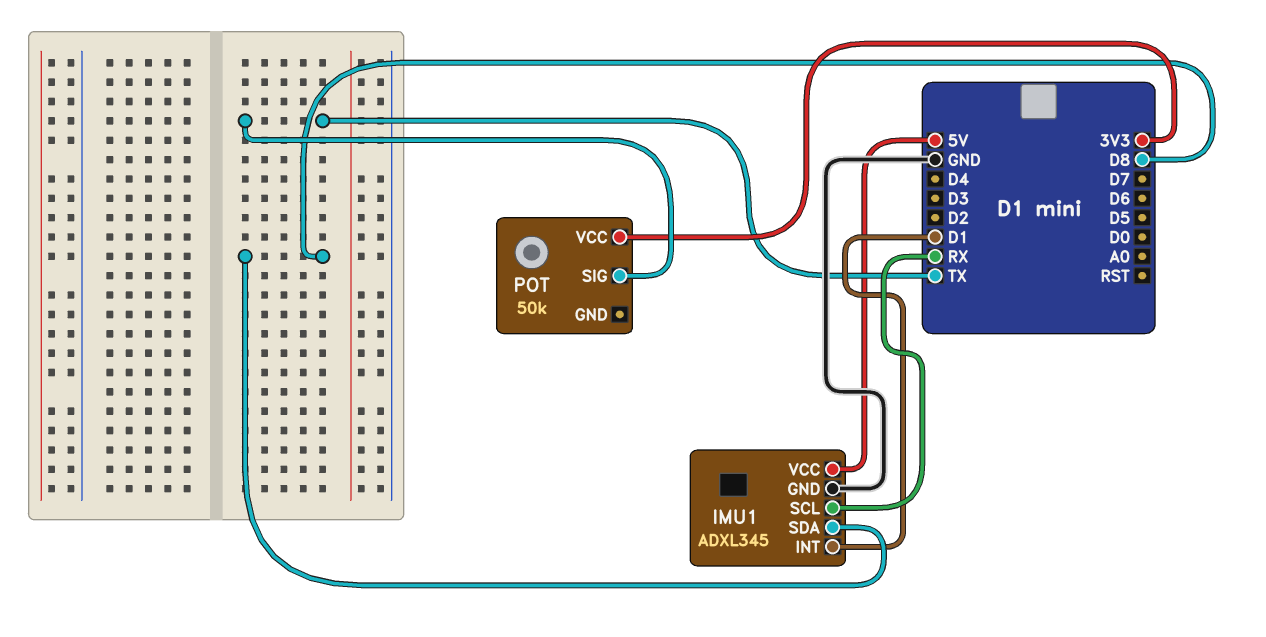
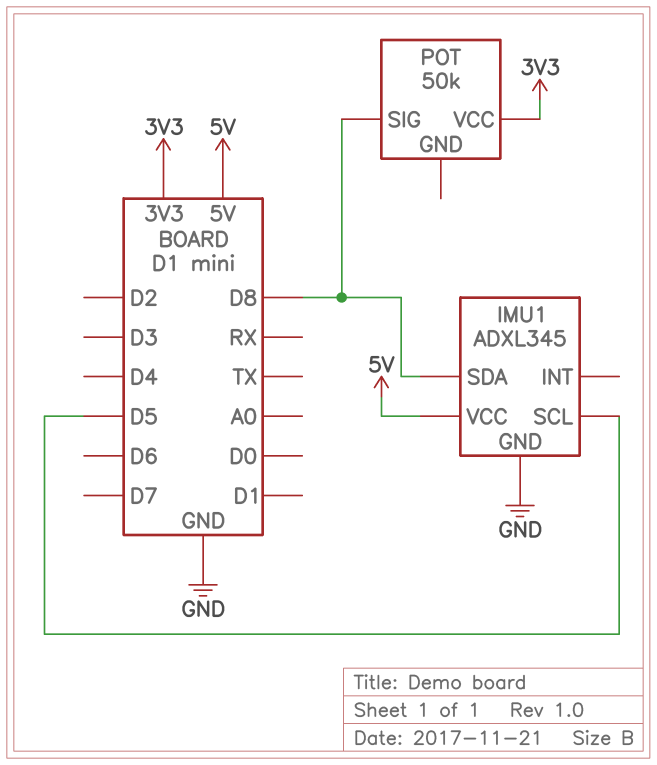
IMU1 pin INT: D1 -> none
IMU1 pin SCL: RX -> D5
POT pin SIG: TX -> D8

